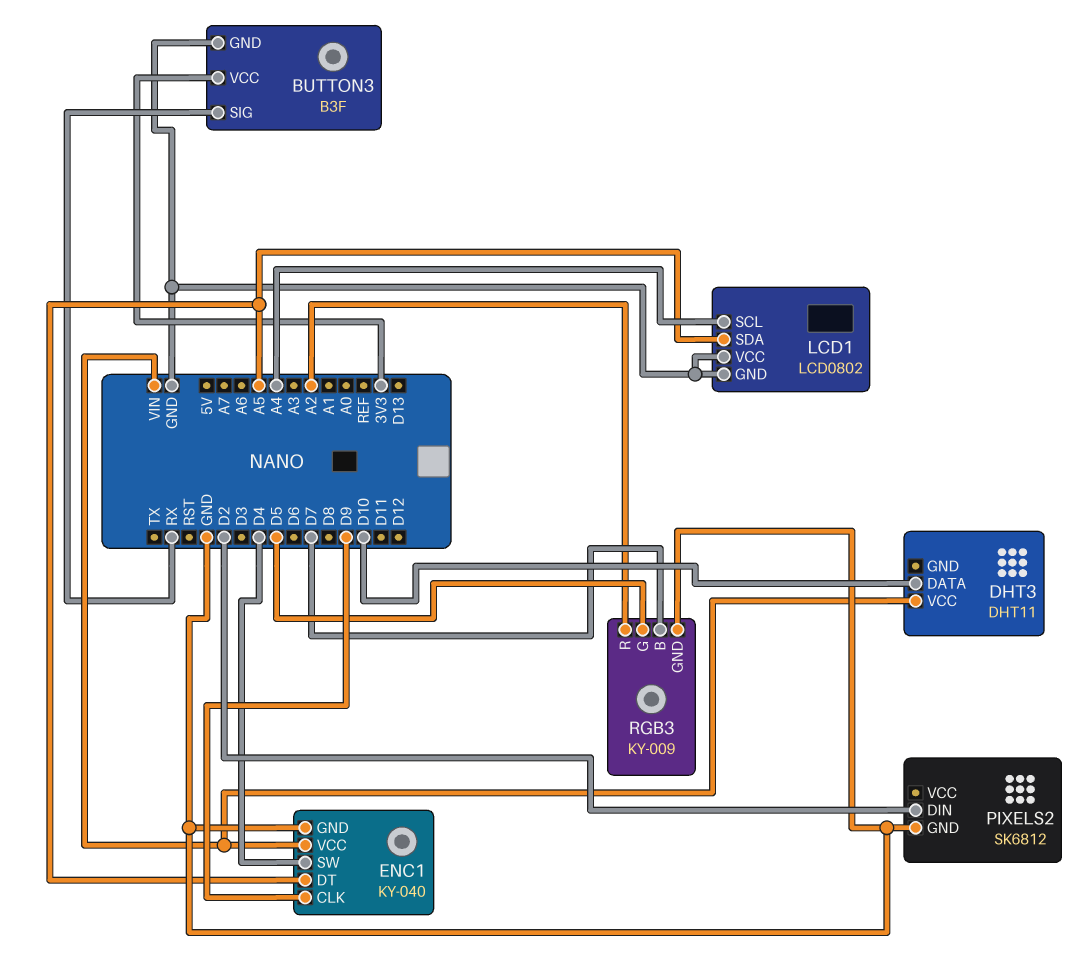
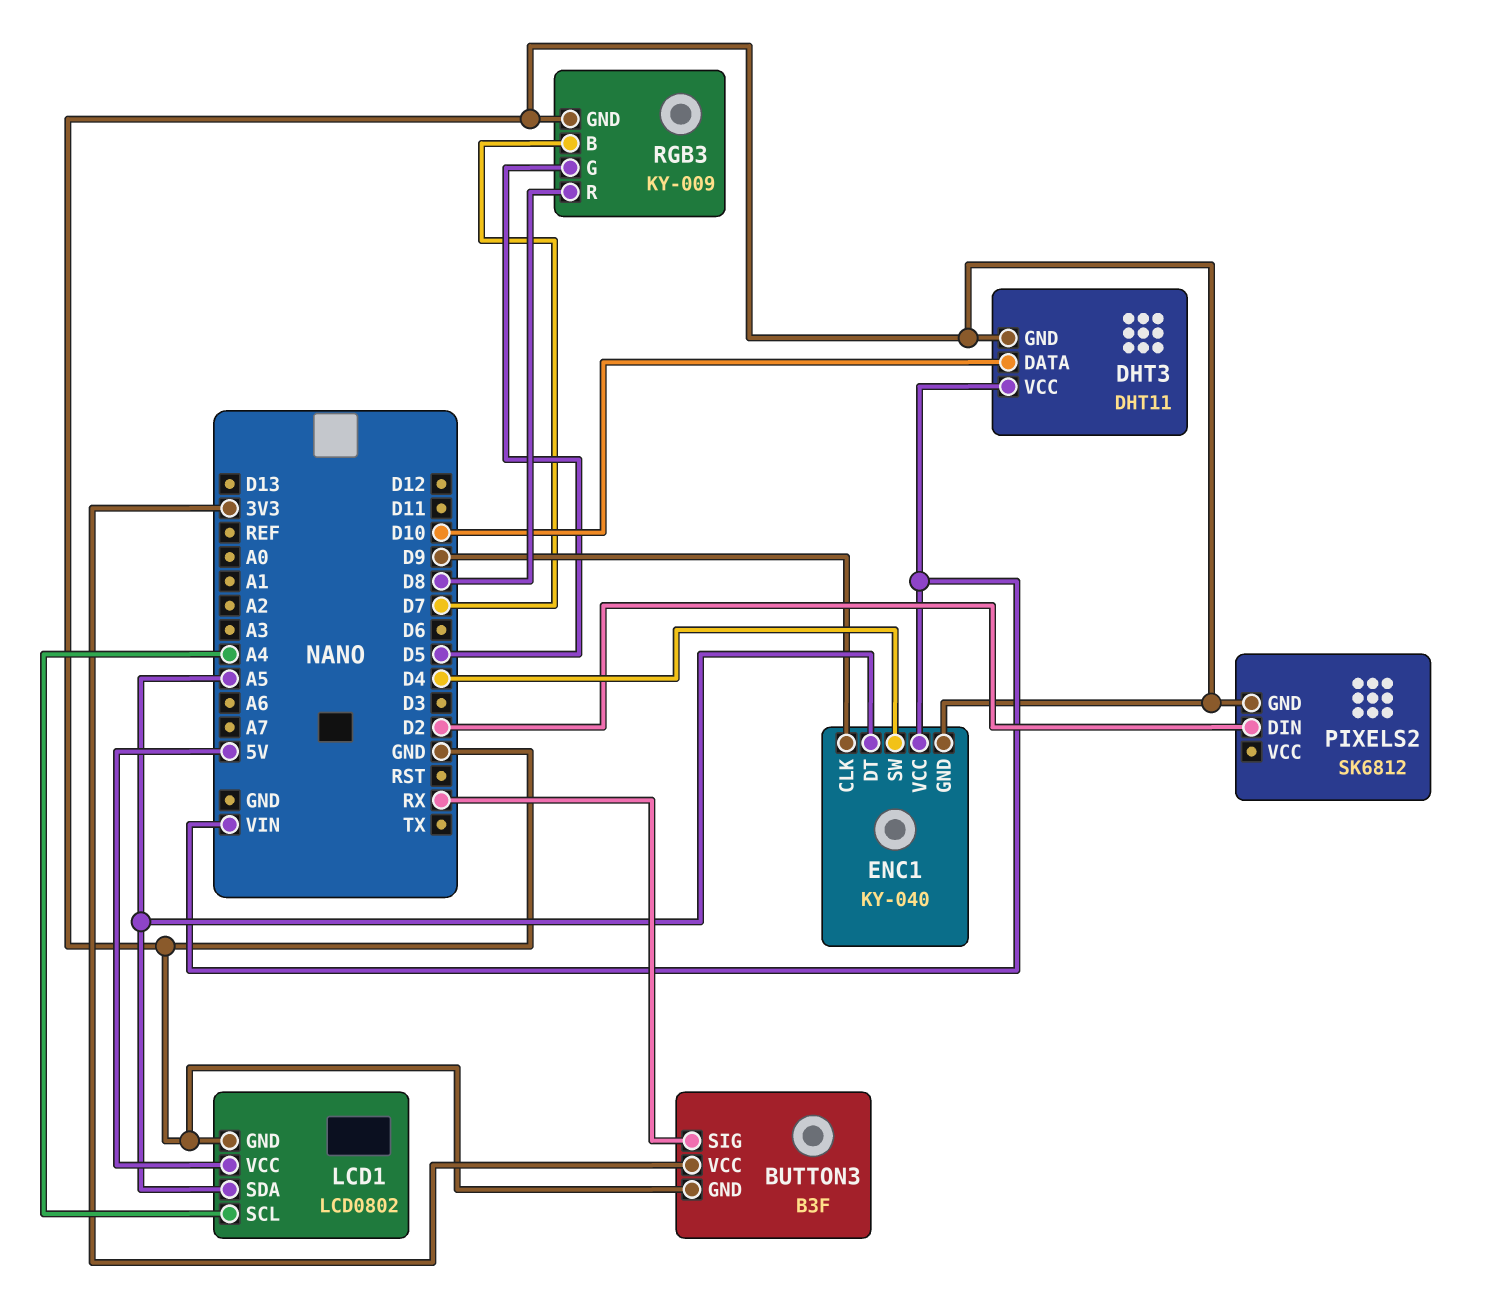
DHT3 pin GND: none -> GND
LCD1 pin VCC: GND -> 5V
RGB3 pin R: A2 -> D8

